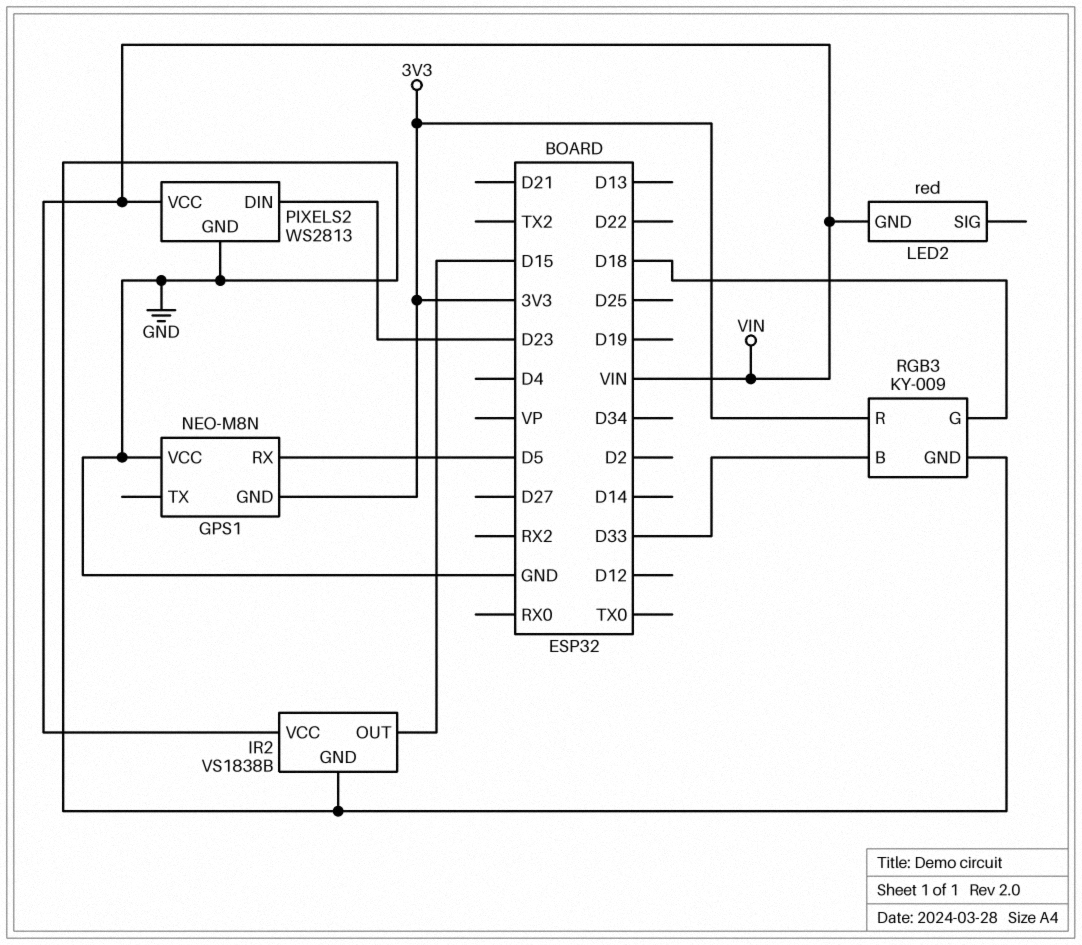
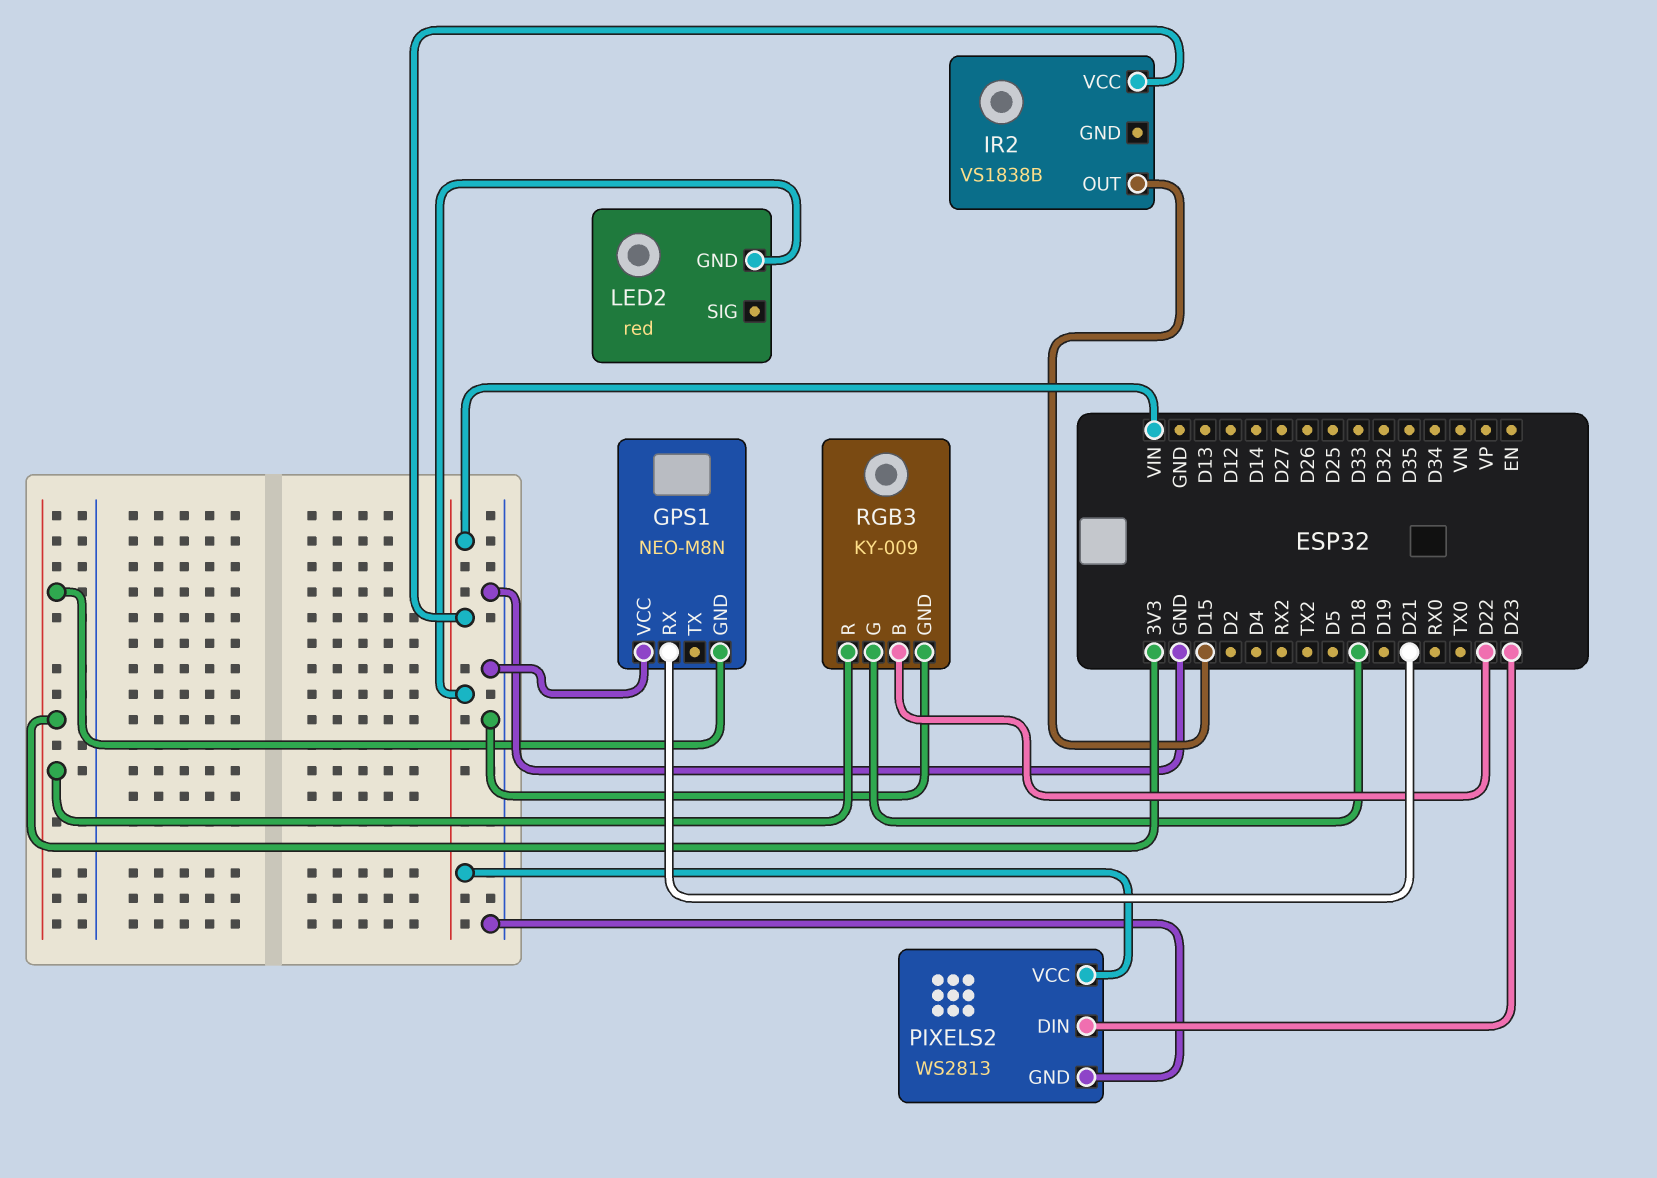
GPS1 pin RX: D5 -> D21
IR2 pin GND: GND -> none
RGB3 pin B: D33 -> D22

